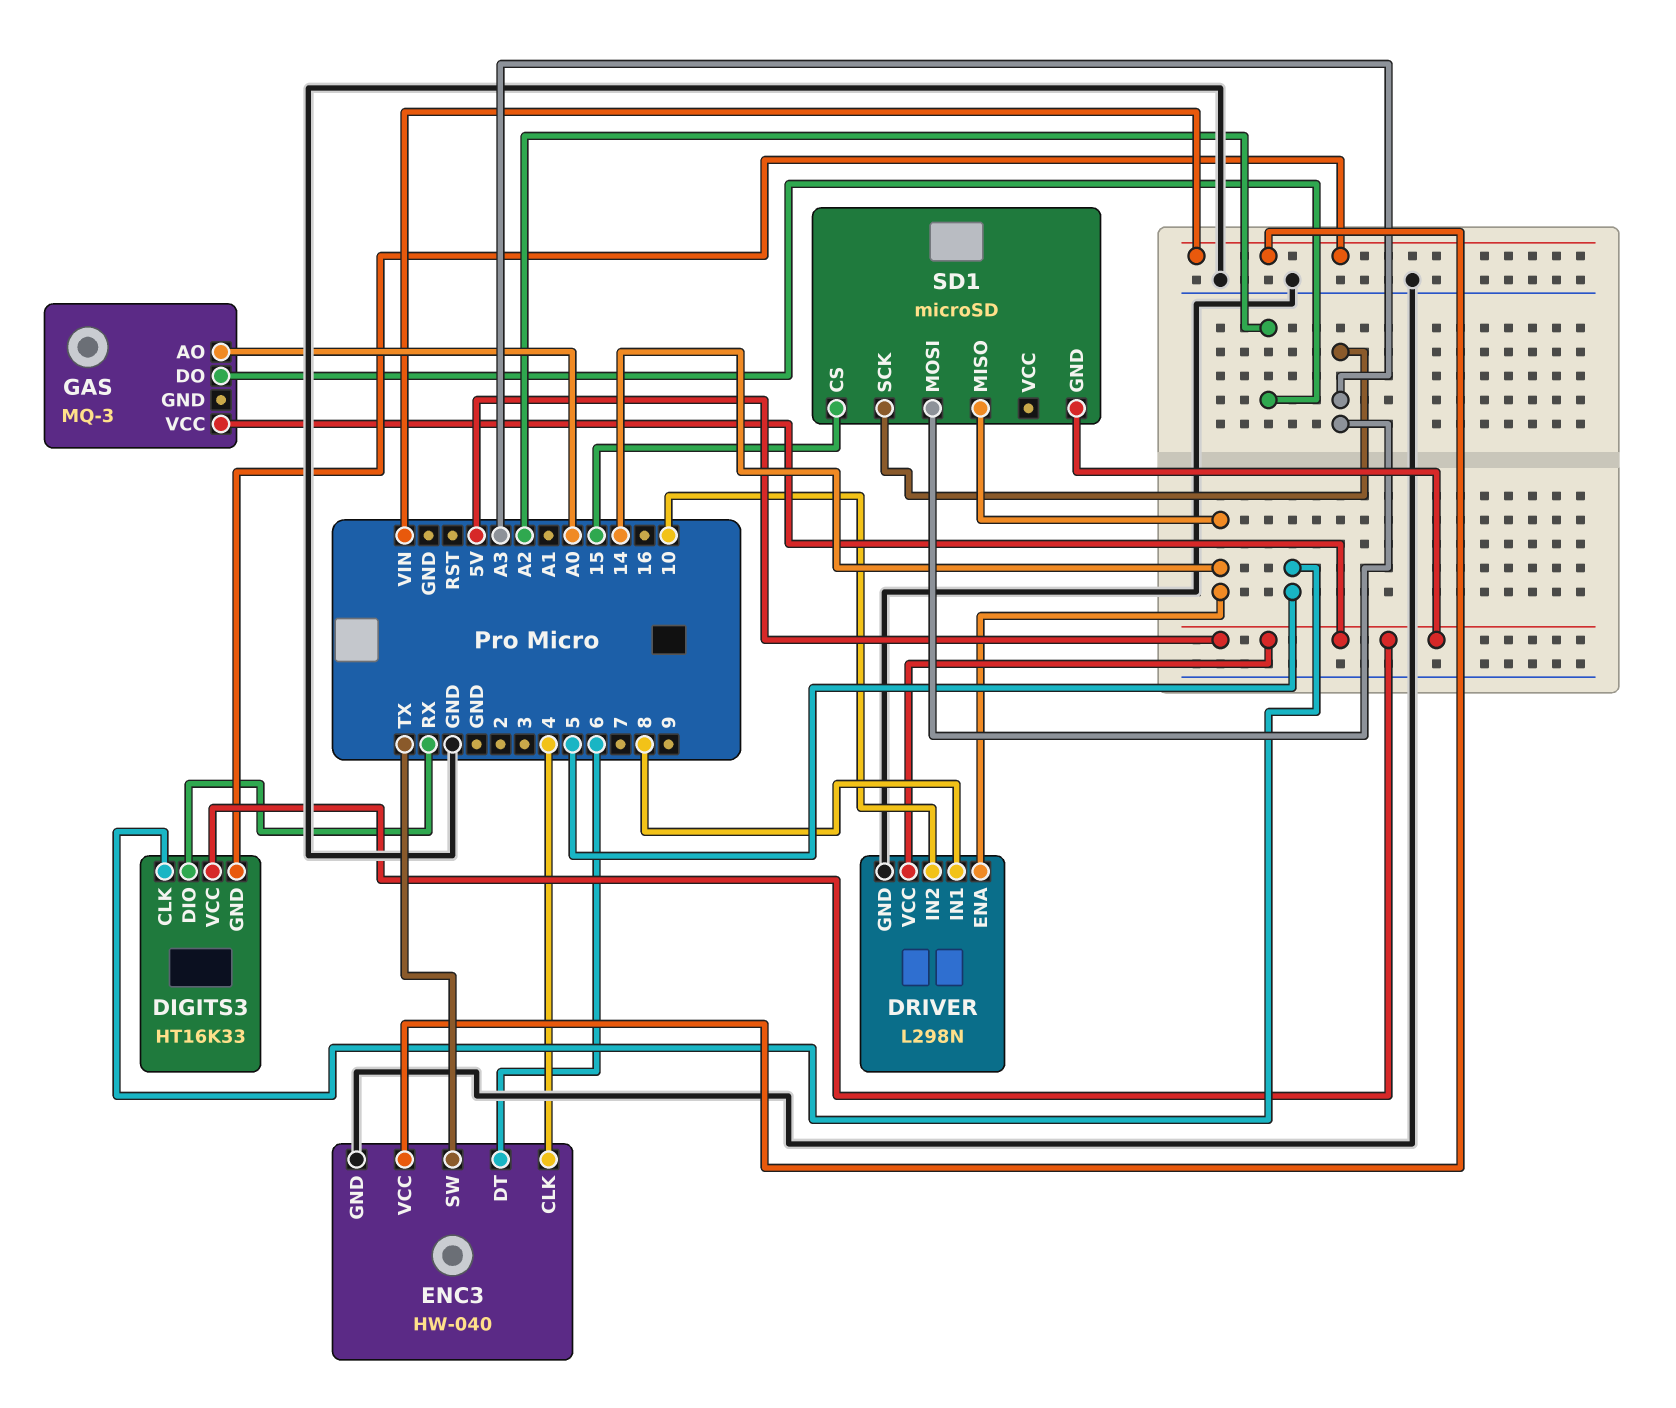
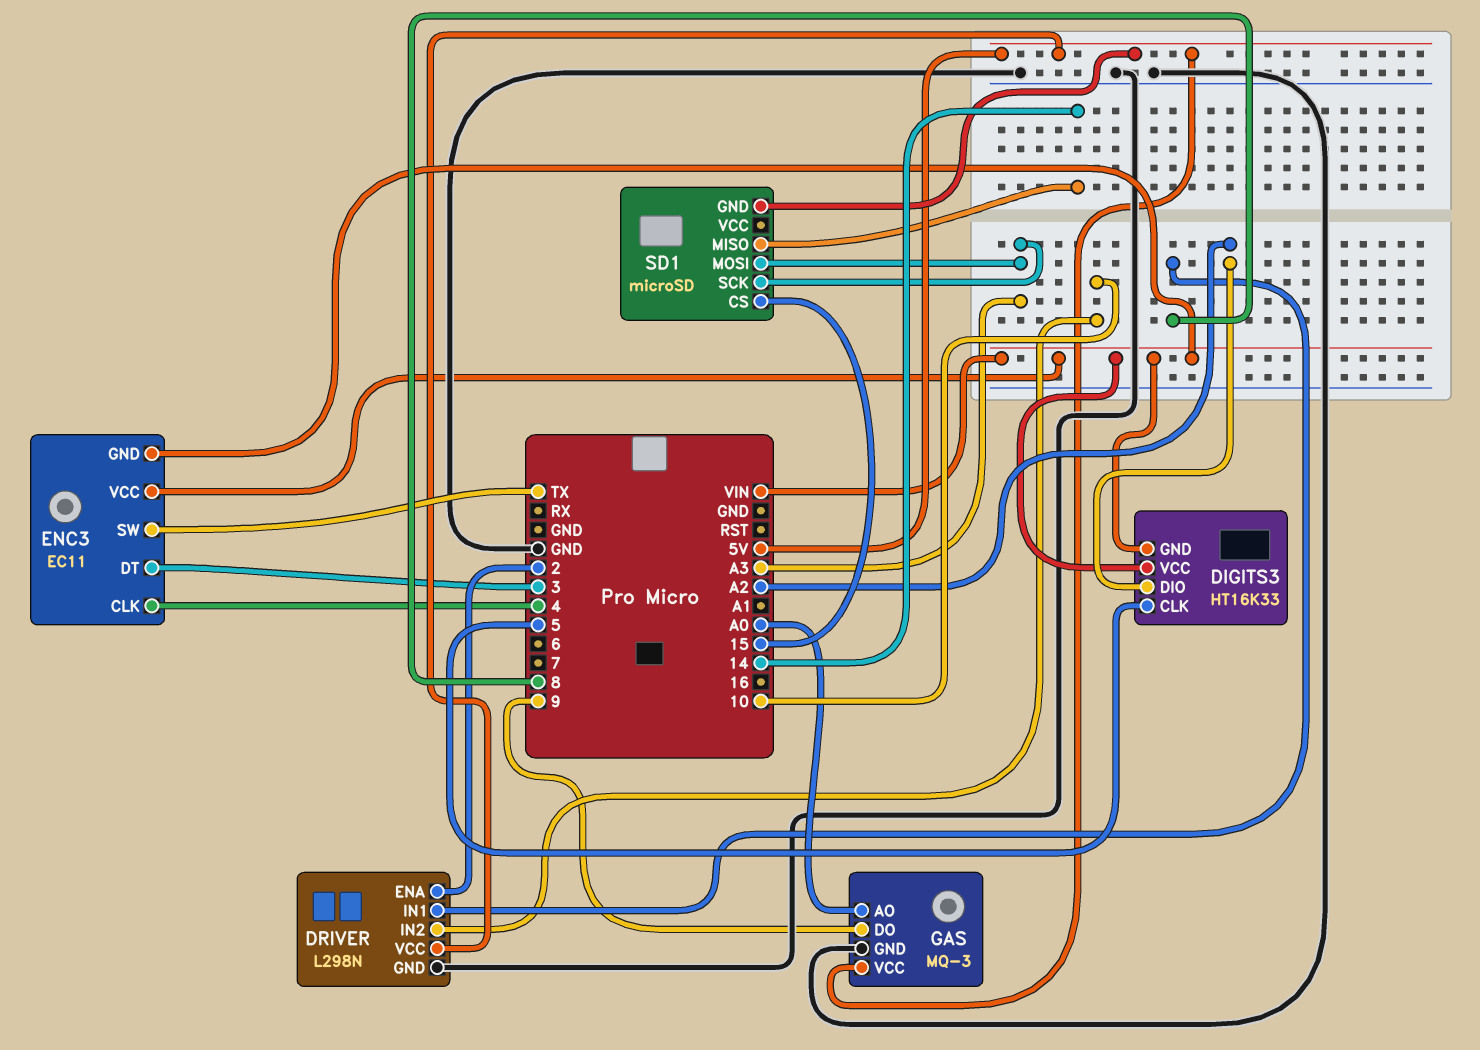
DIGITS3 pin DIO: RX -> A2
DIGITS3 pin VCC: 5V -> VIN
DRIVER pin ENA: 14 -> 2
ENC3: HW-040 -> EC11
ENC3 pin DT: 6 -> 3
ENC3 pin GND: GND -> VIN
GAS pin DO: A2 -> 9
GAS pin GND: none -> GND

